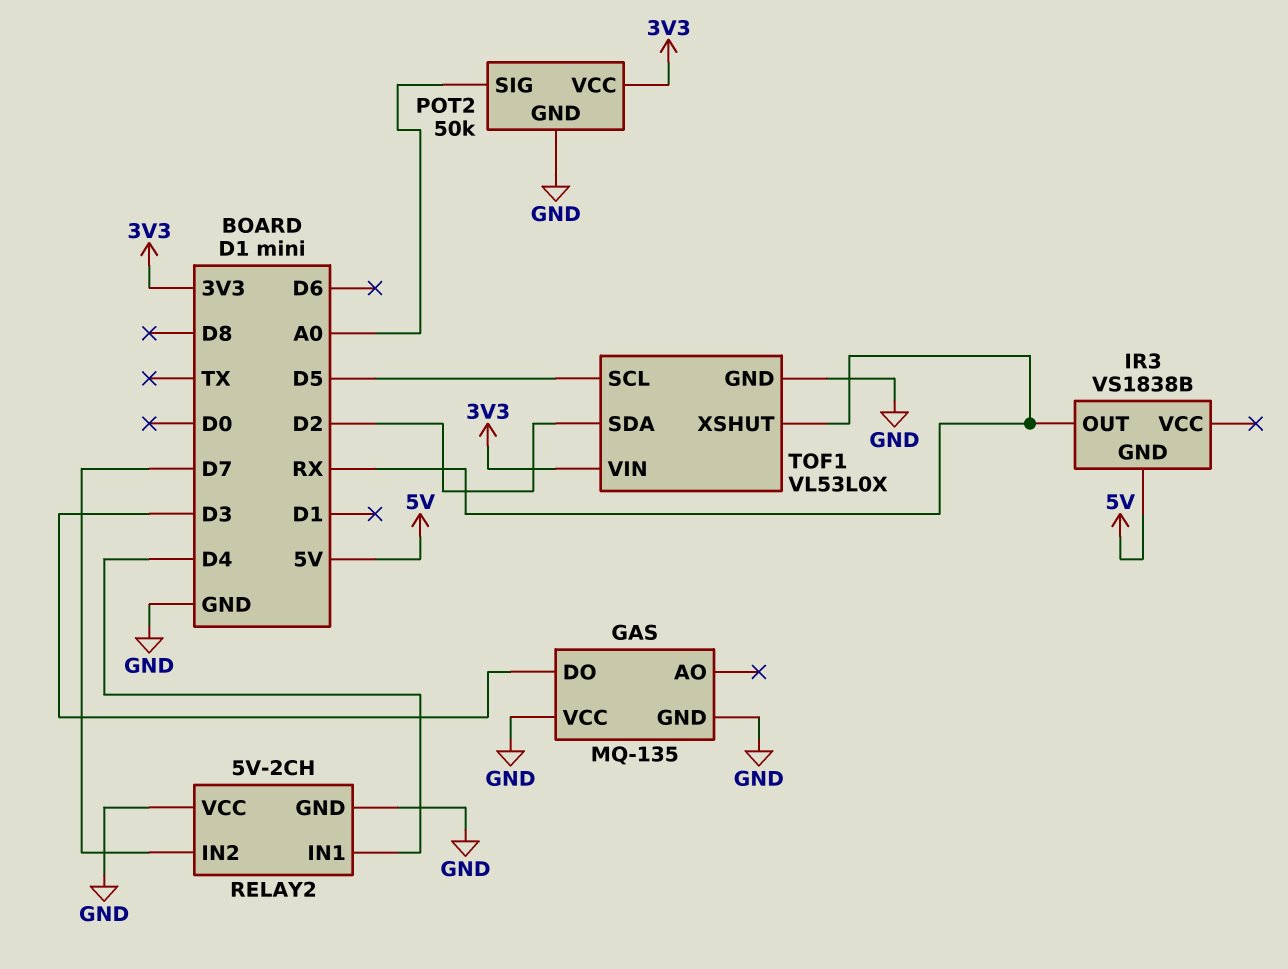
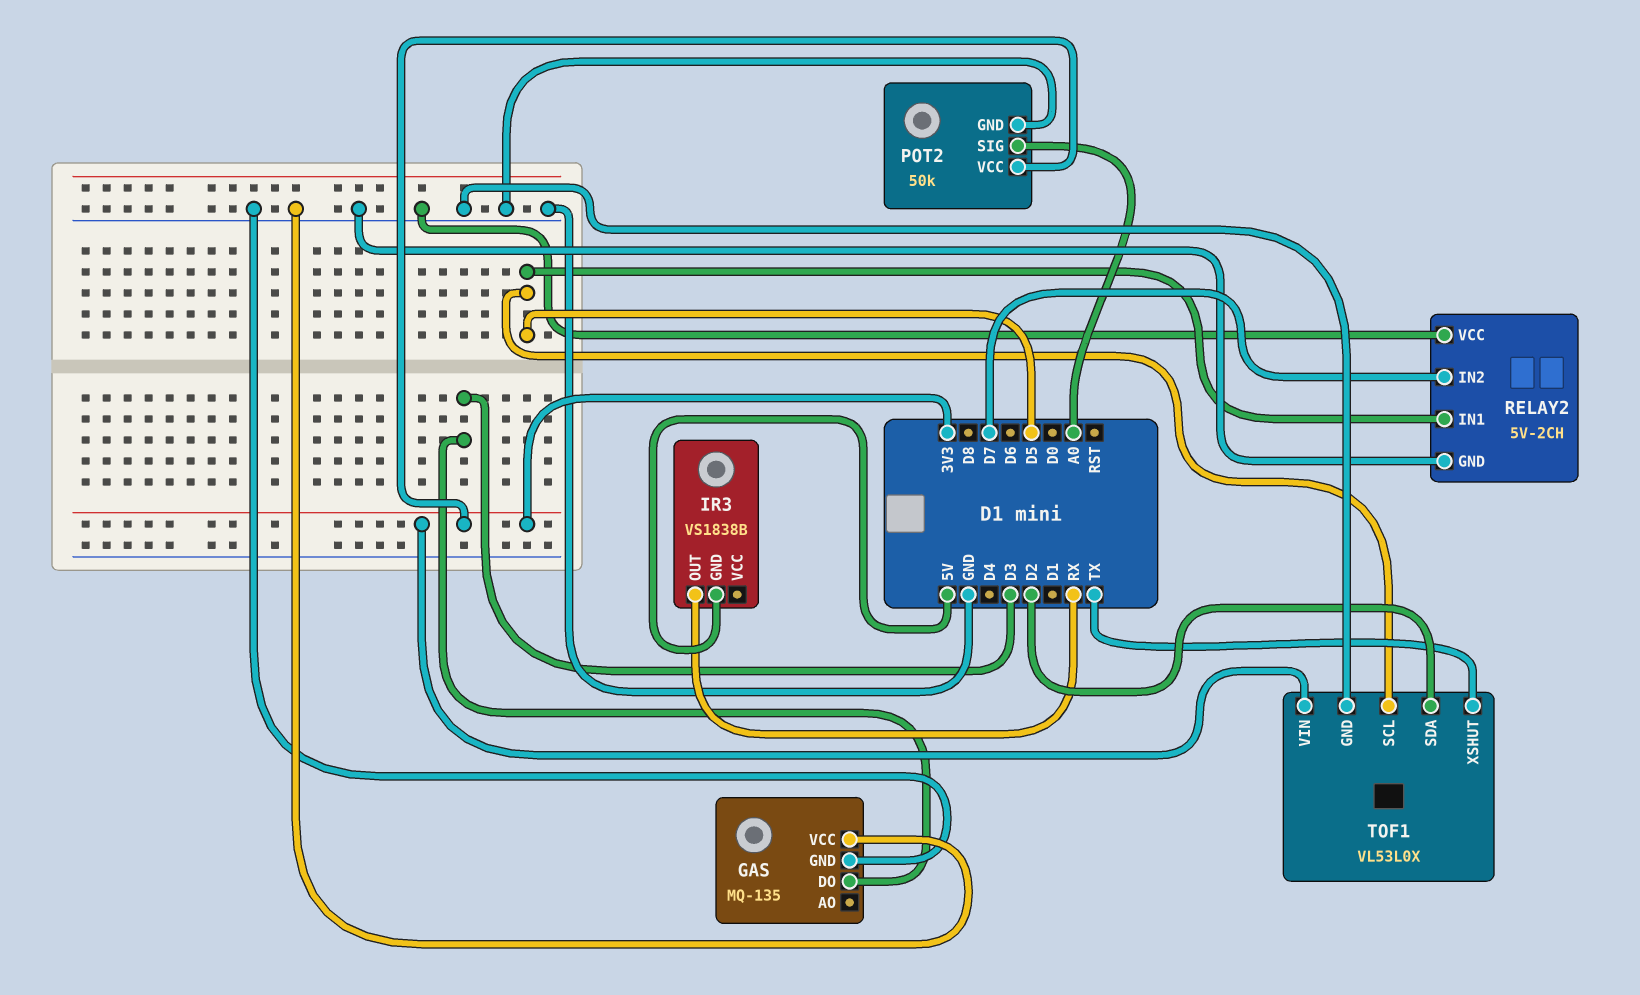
RELAY2 pin IN1: D4 -> D5
TOF1 pin XSHUT: RX -> TX

